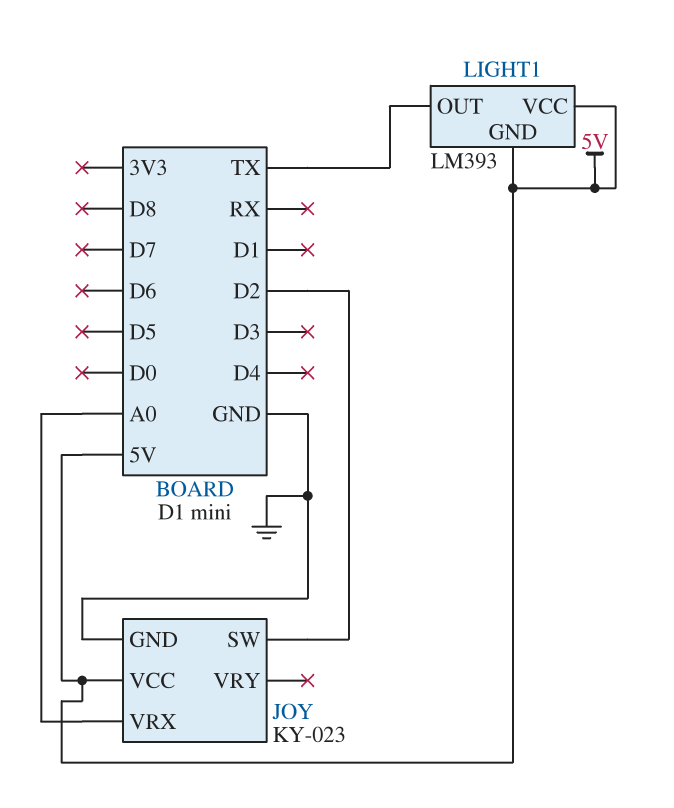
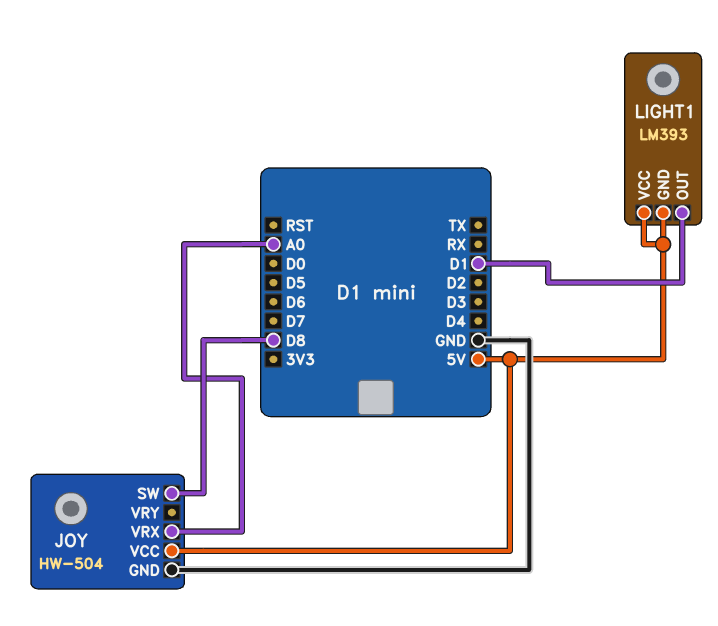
JOY: KY-023 -> HW-504
JOY pin SW: D2 -> D8
LIGHT1 pin OUT: TX -> D1

